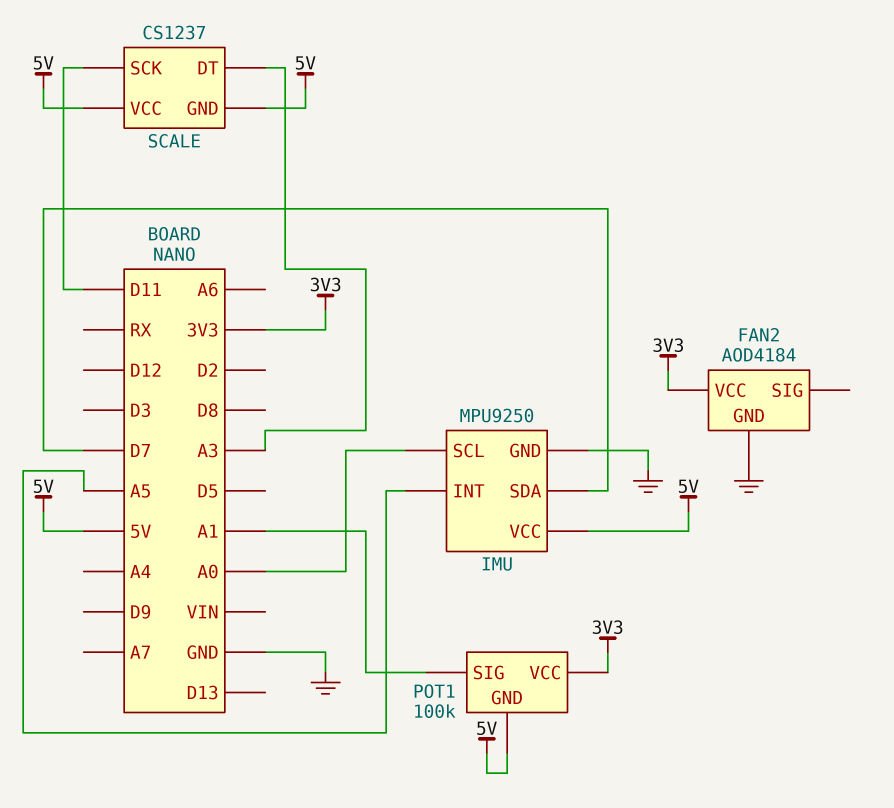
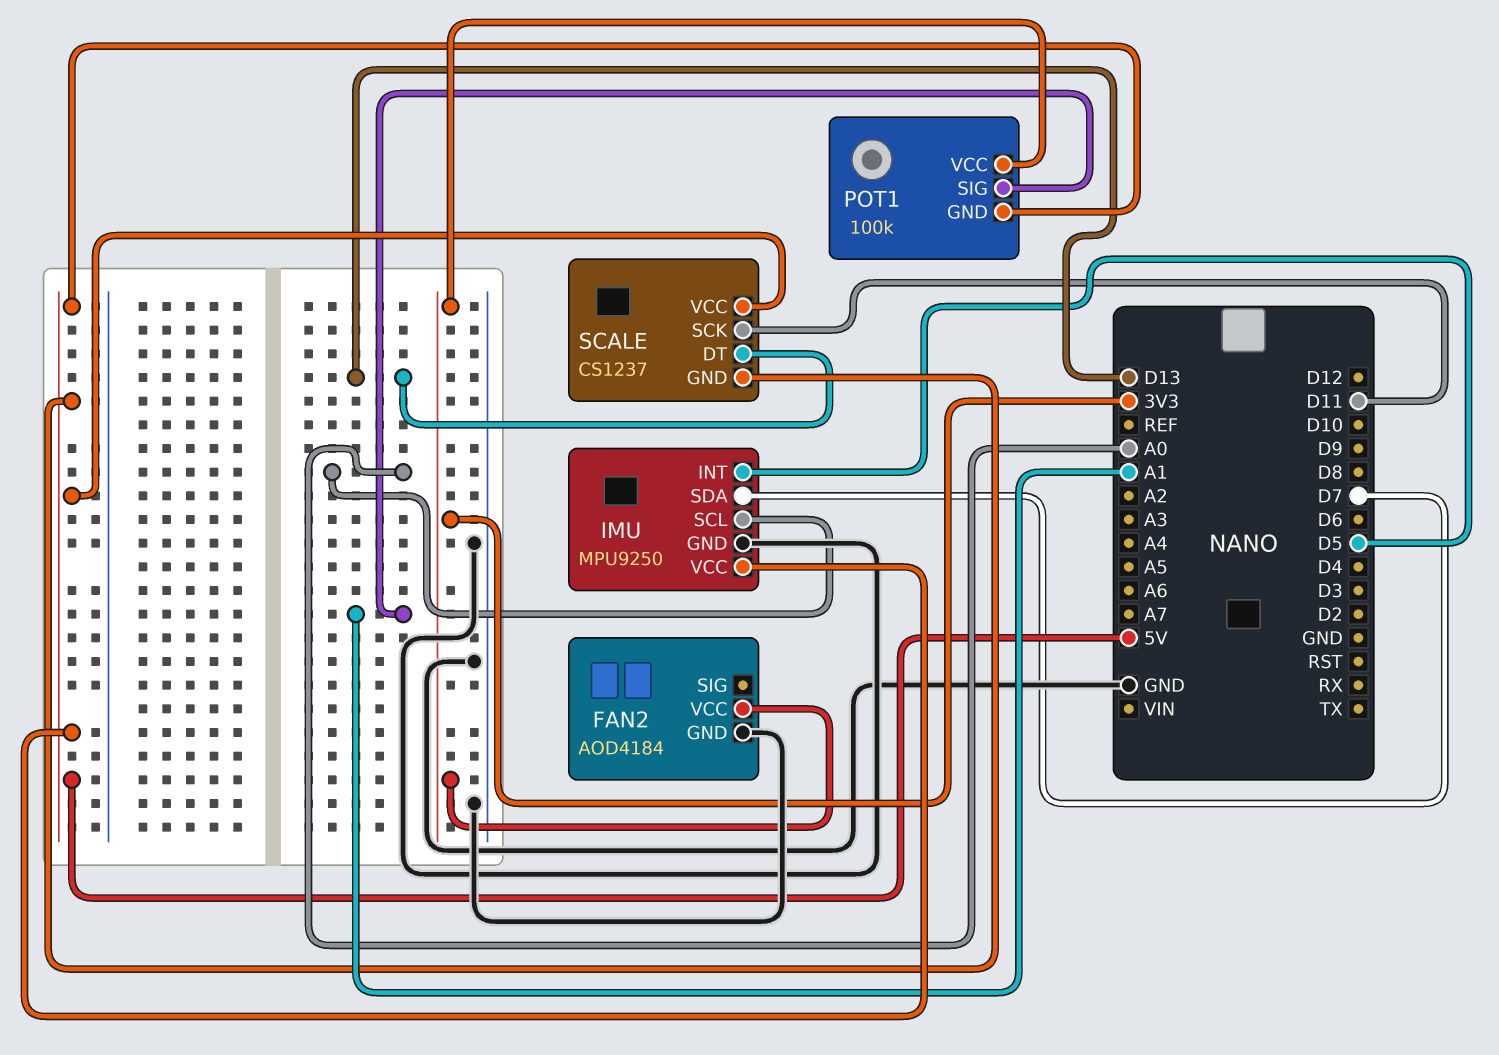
IMU pin INT: A5 -> D5
SCALE pin DT: A3 -> D13

